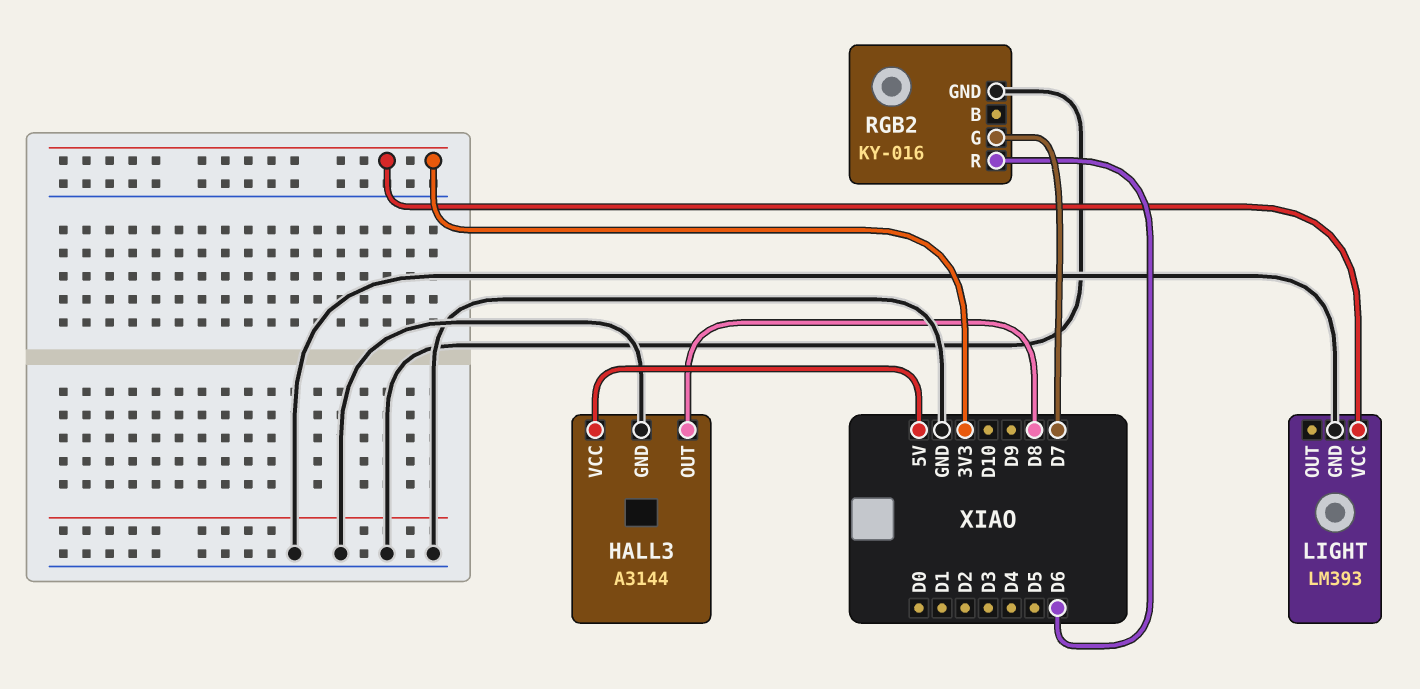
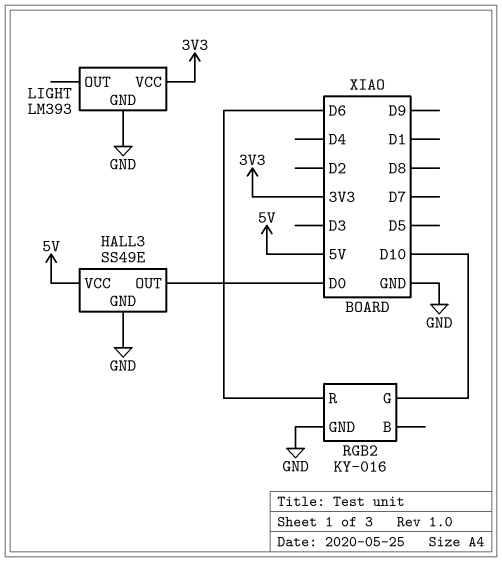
HALL3: A3144 -> SS49E
HALL3 pin OUT: D8 -> D0
RGB2 pin G: D7 -> D10

